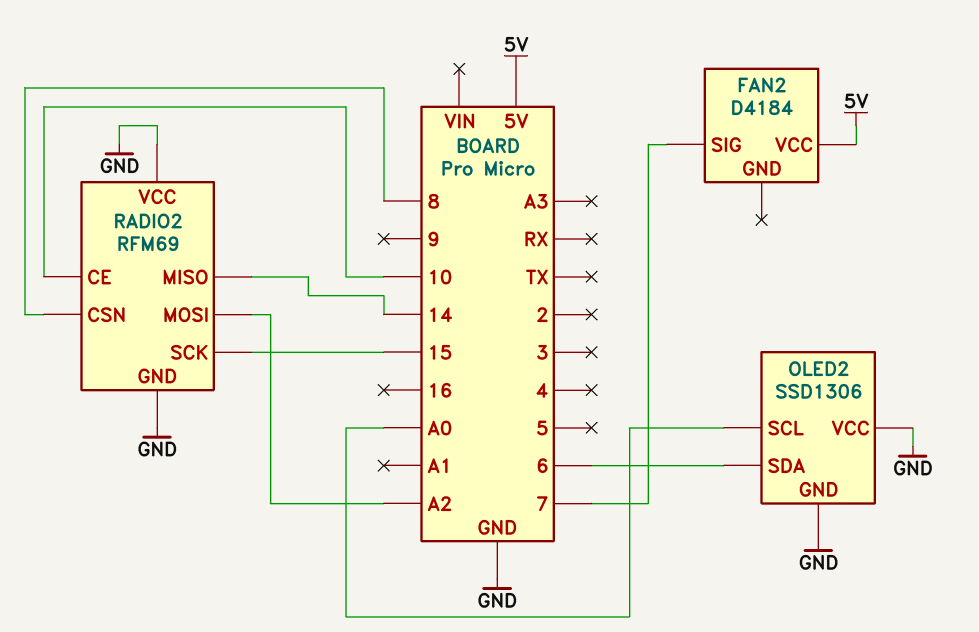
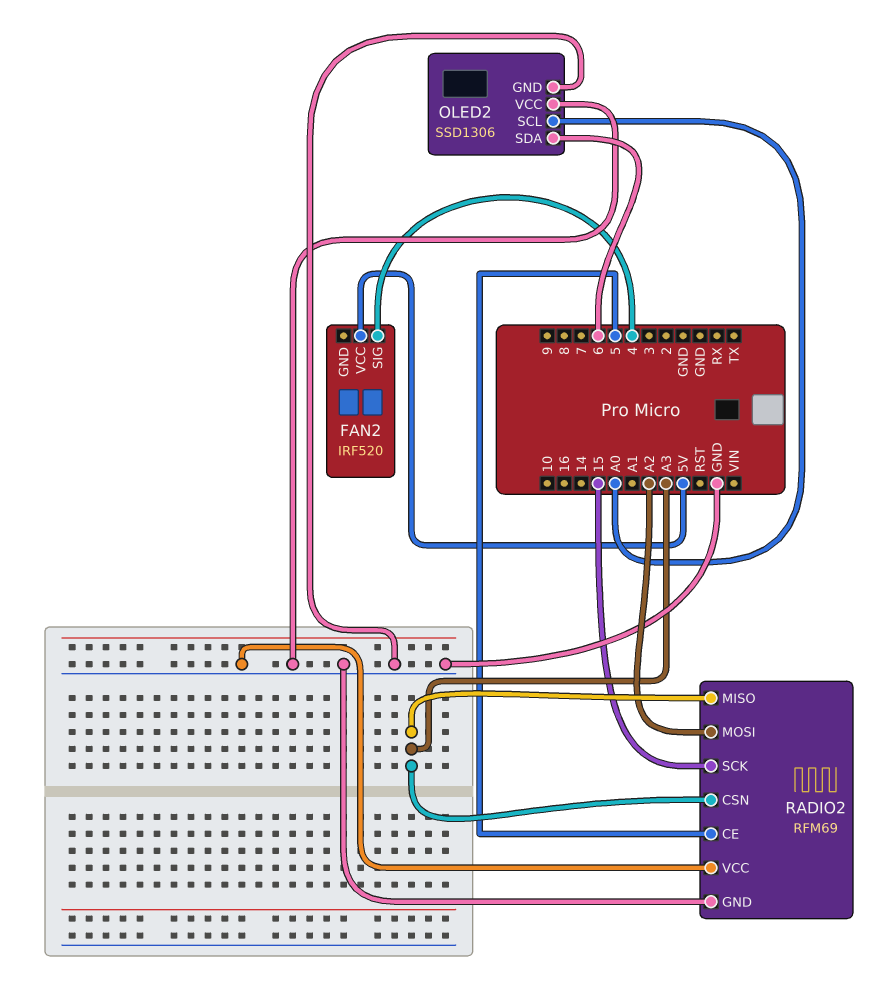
FAN2: D4184 -> IRF520
FAN2 pin SIG: 7 -> 4
RADIO2 pin CE: 10 -> 5
RADIO2 pin CSN: 8 -> A3
RADIO2 pin MISO: 14 -> A3

